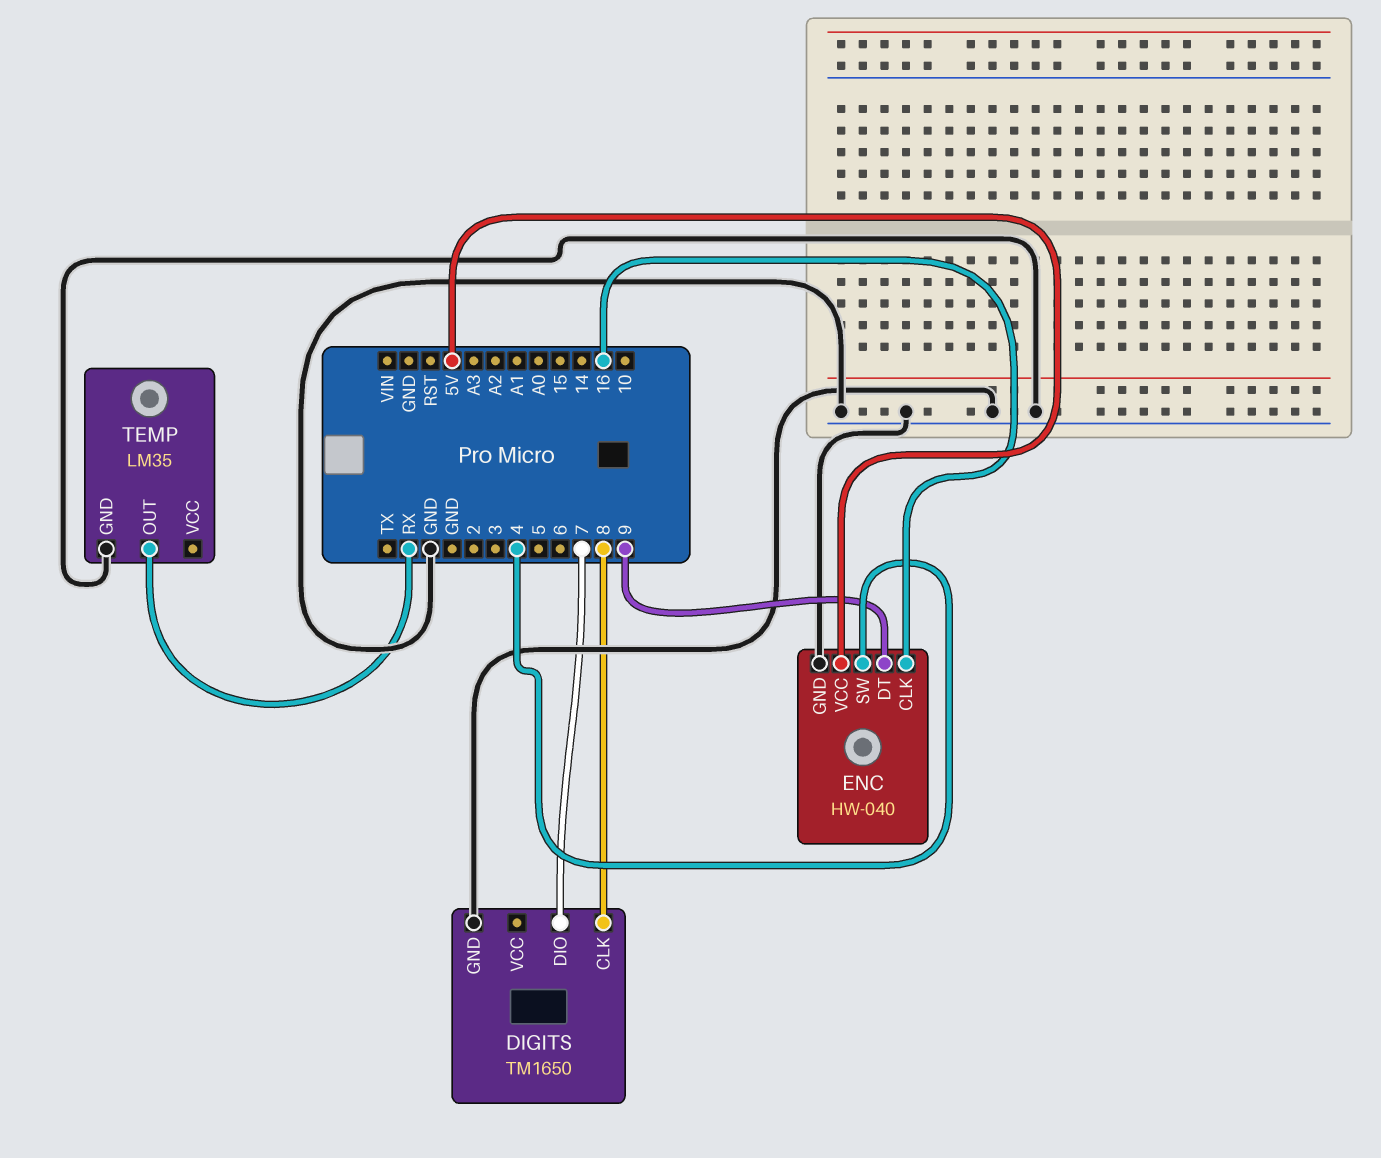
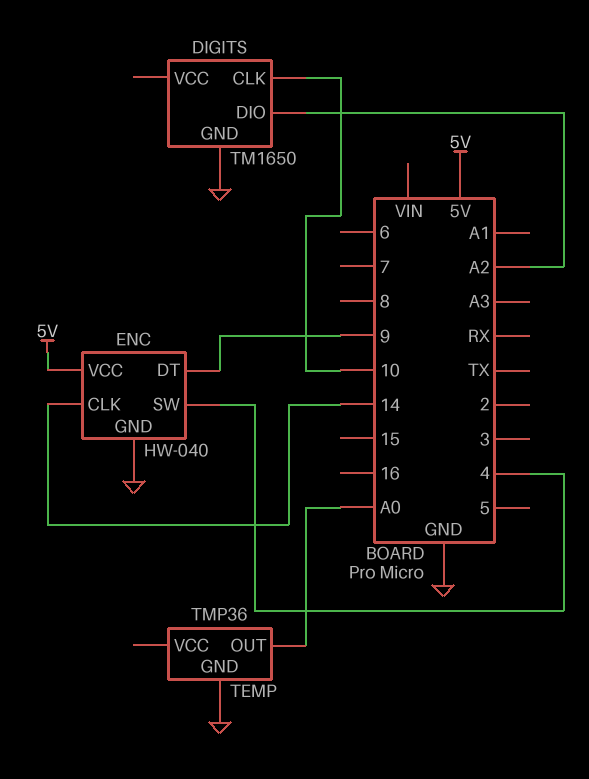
DIGITS pin CLK: 8 -> 10
DIGITS pin DIO: 7 -> A2
ENC pin CLK: 16 -> 14
TEMP: LM35 -> TMP36
TEMP pin OUT: RX -> A0

